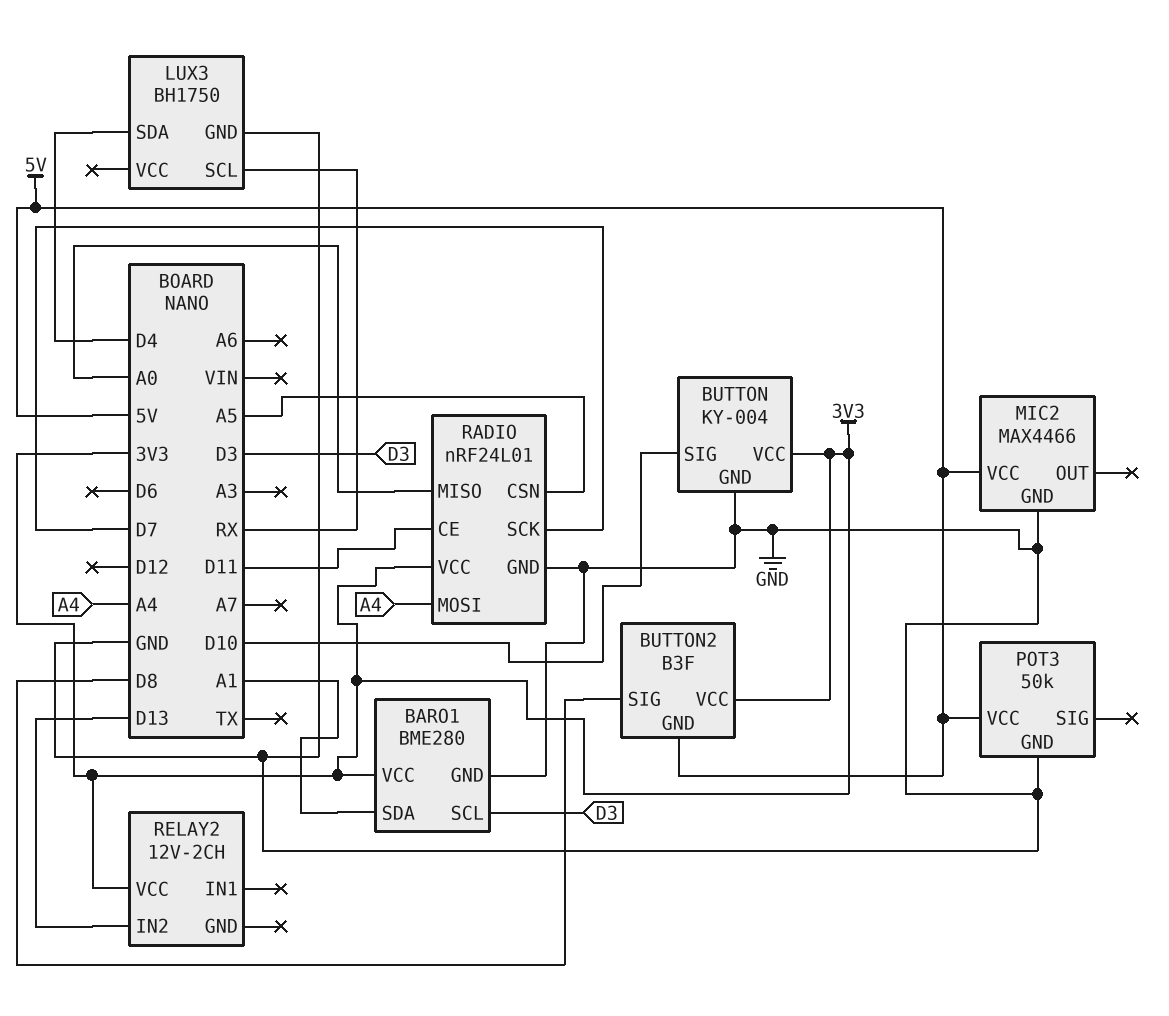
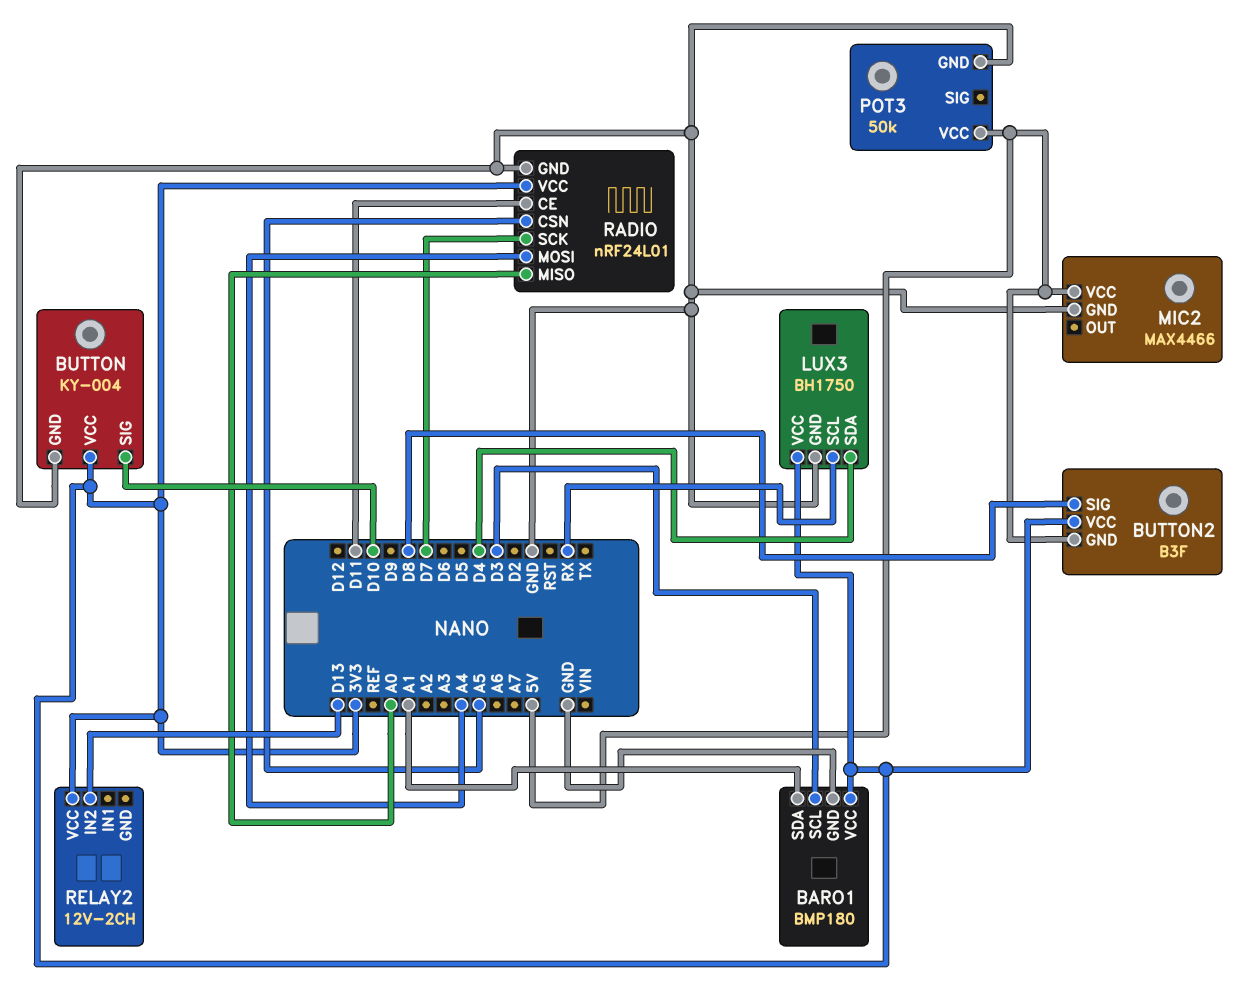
BARO1: BME280 -> BMP180
LUX3 pin VCC: none -> 3V3

